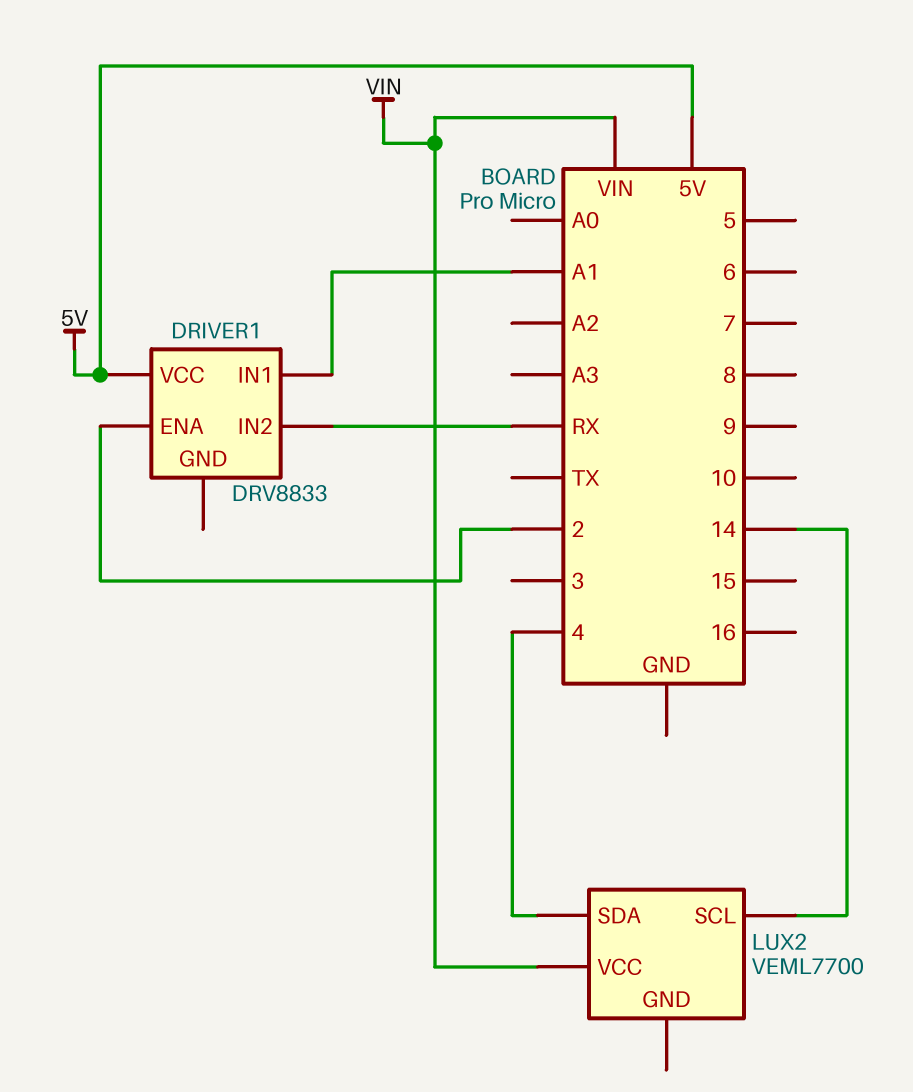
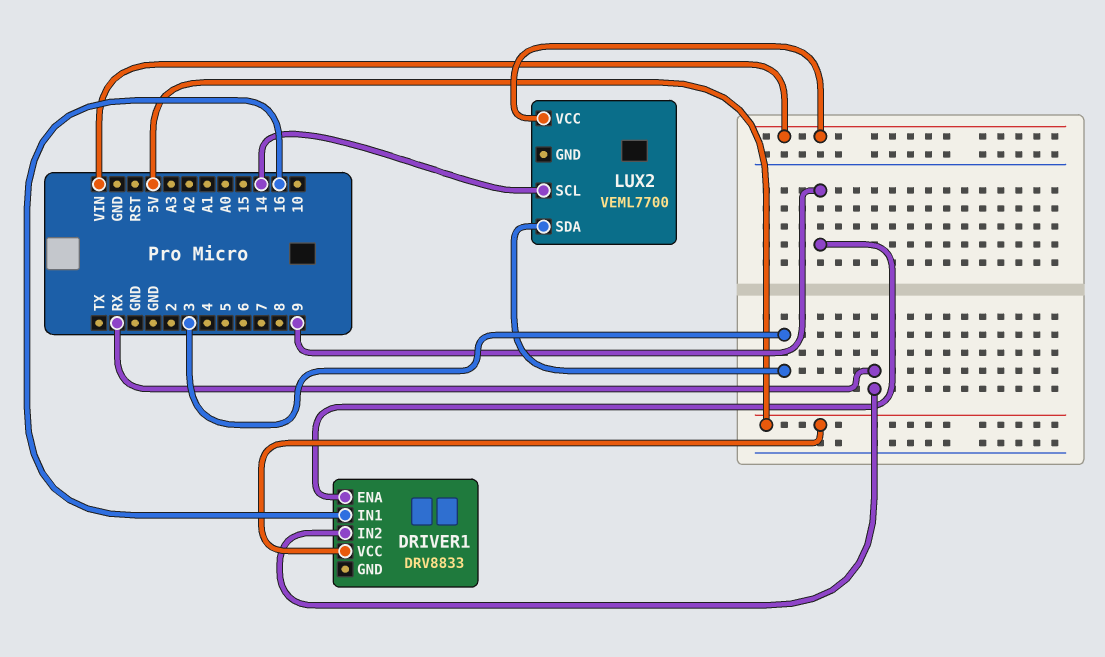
DRIVER1 pin ENA: 2 -> 9
DRIVER1 pin IN1: A1 -> 16
LUX2 pin SDA: 4 -> 3

